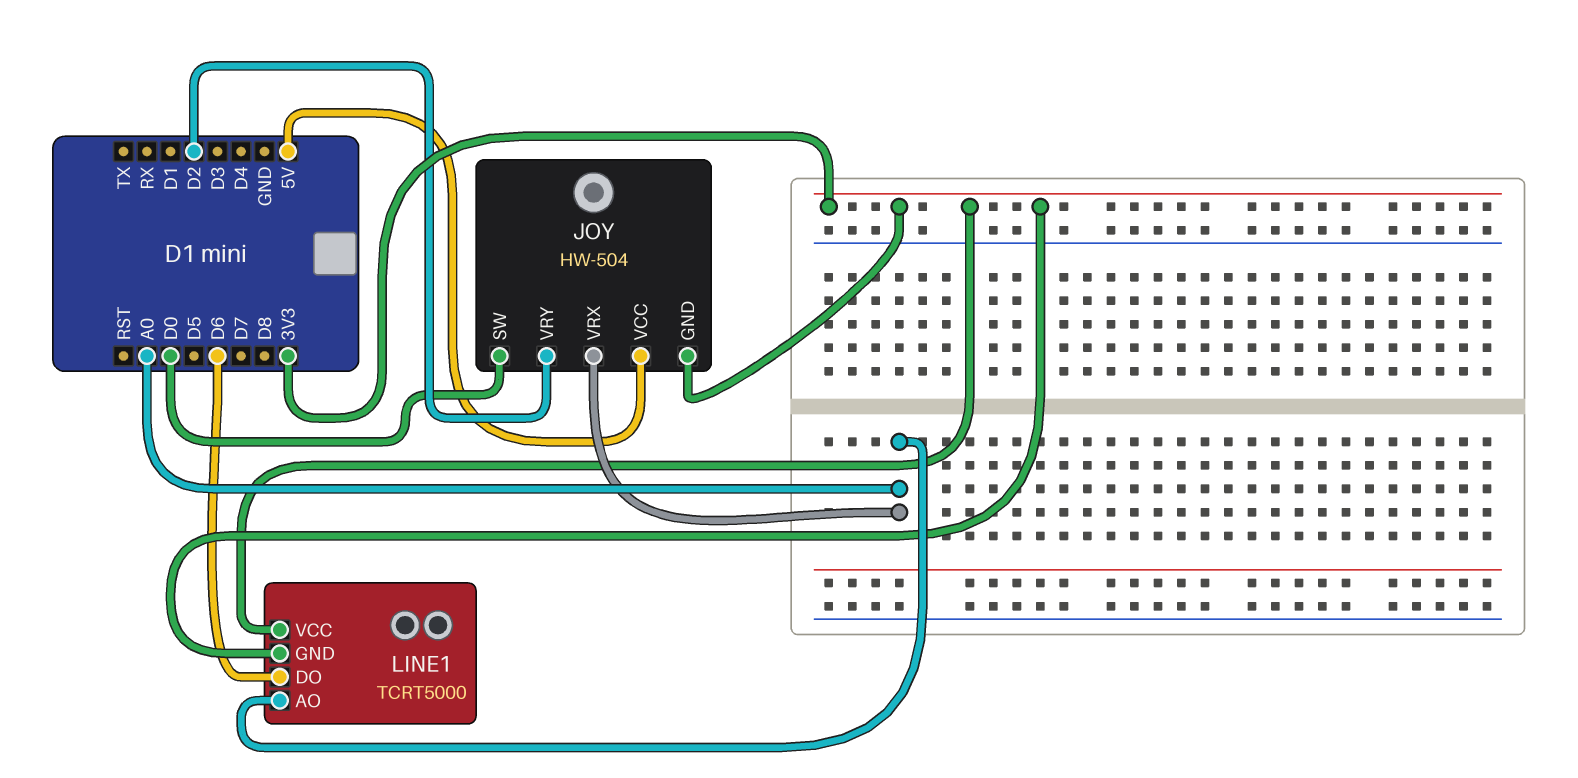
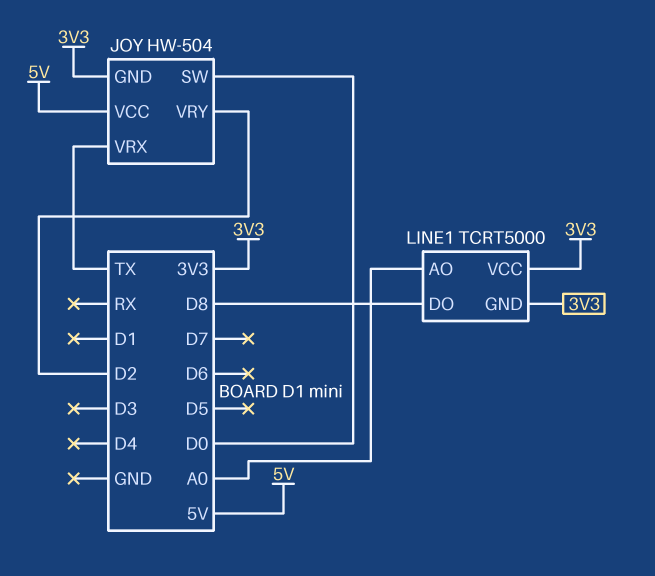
JOY pin VRX: A0 -> TX
LINE1 pin DO: D6 -> D8

